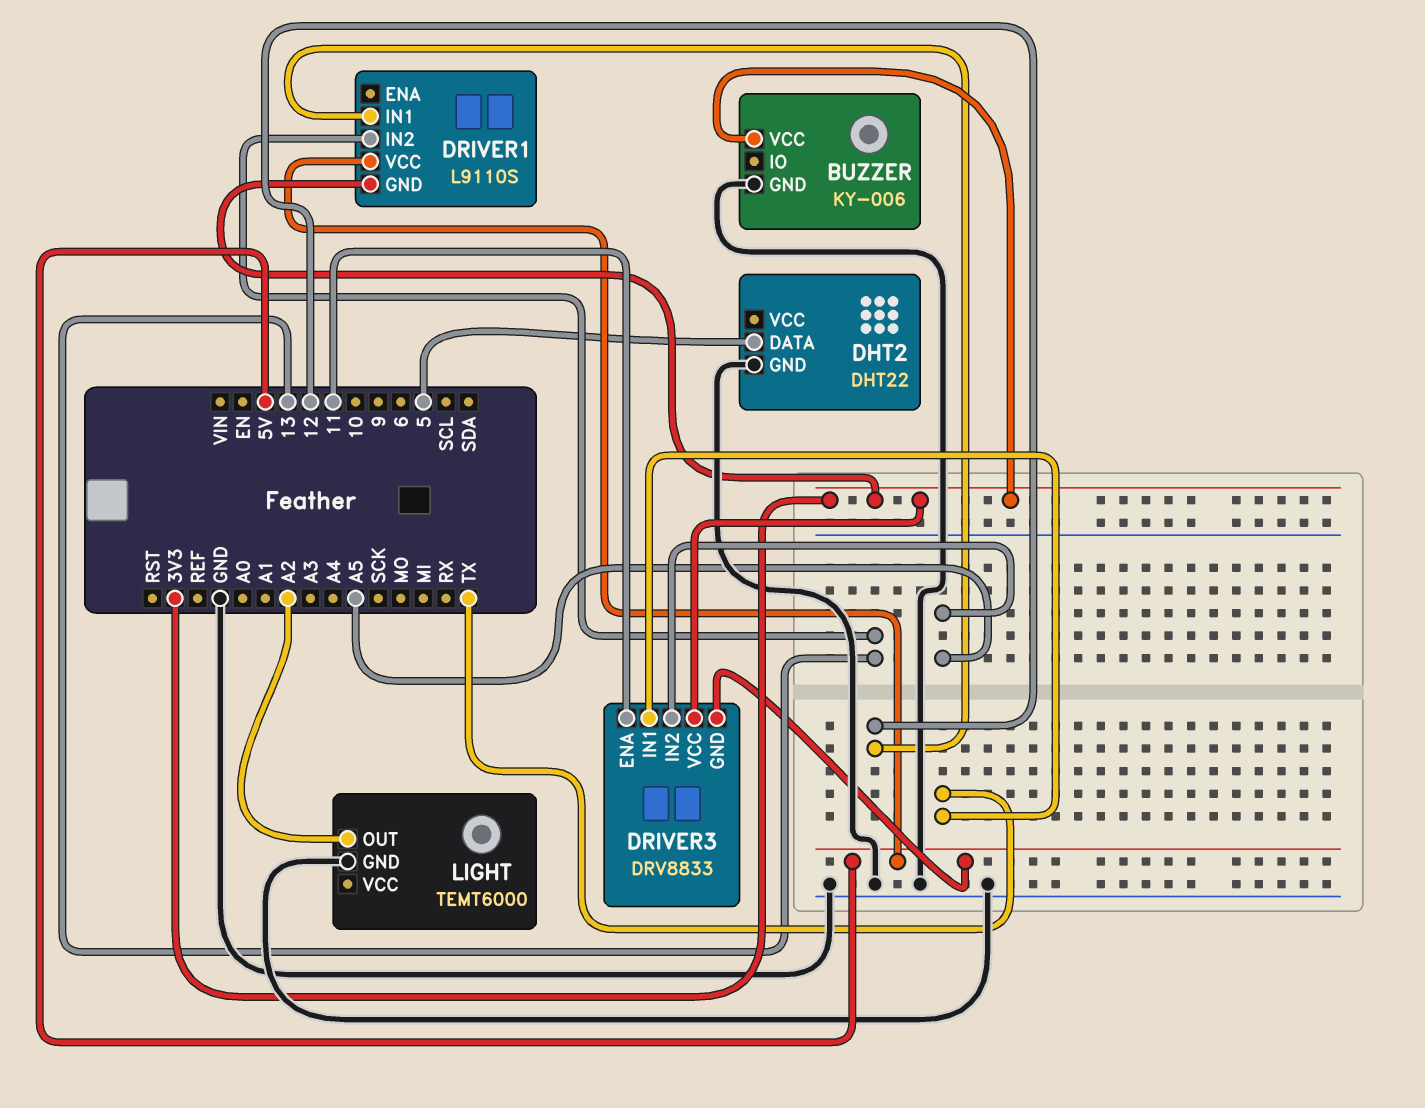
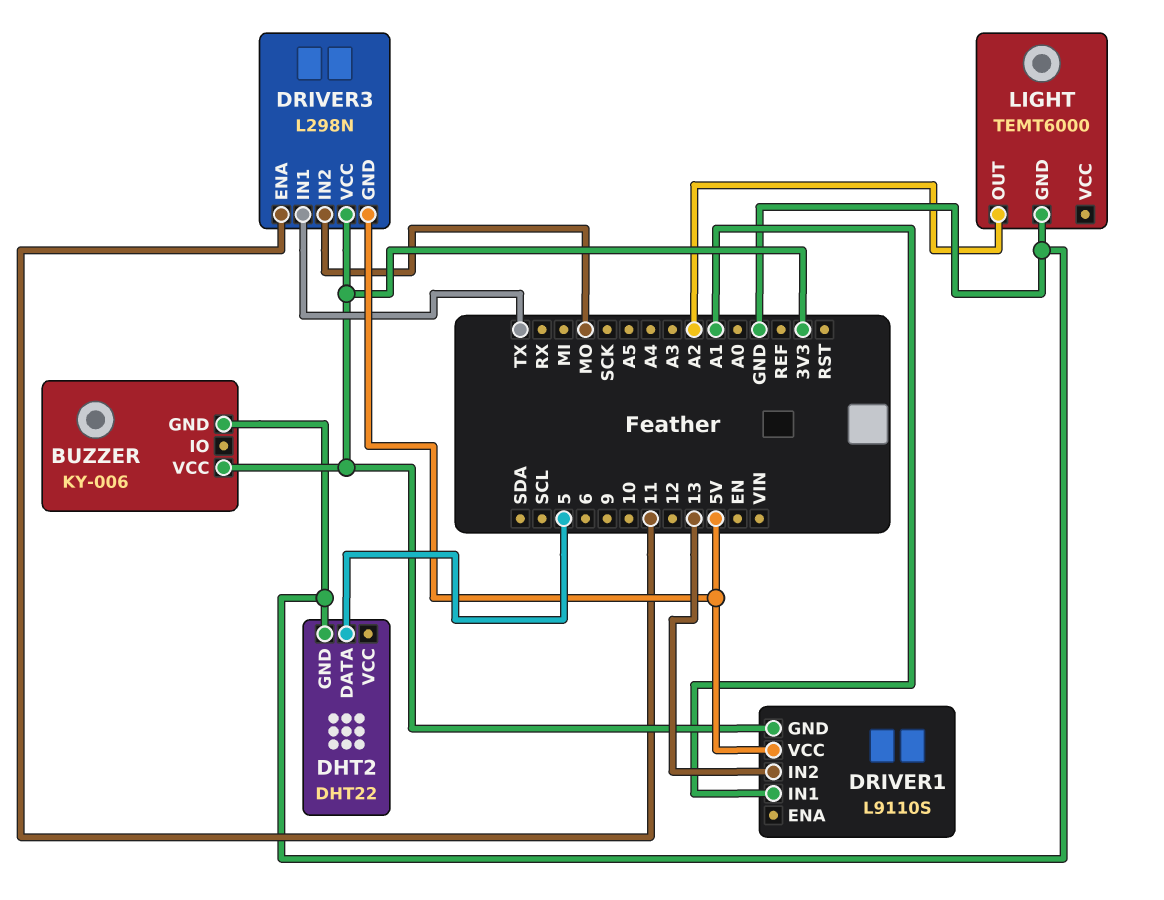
DRIVER1 pin IN1: 12 -> A1
DRIVER3: DRV8833 -> L298N
DRIVER3 pin IN2: A5 -> MO

